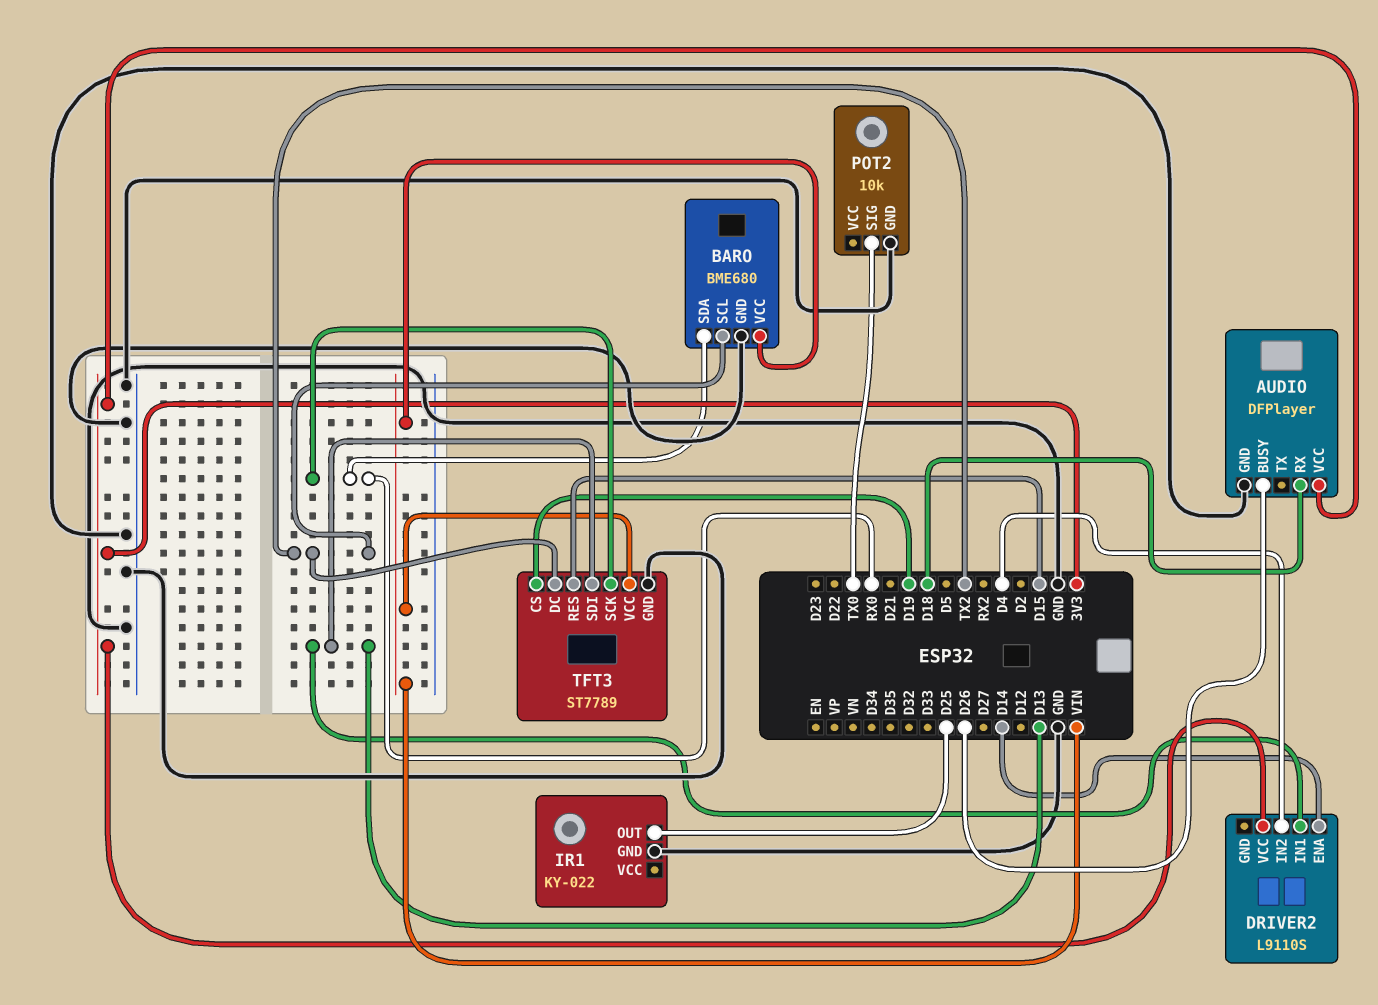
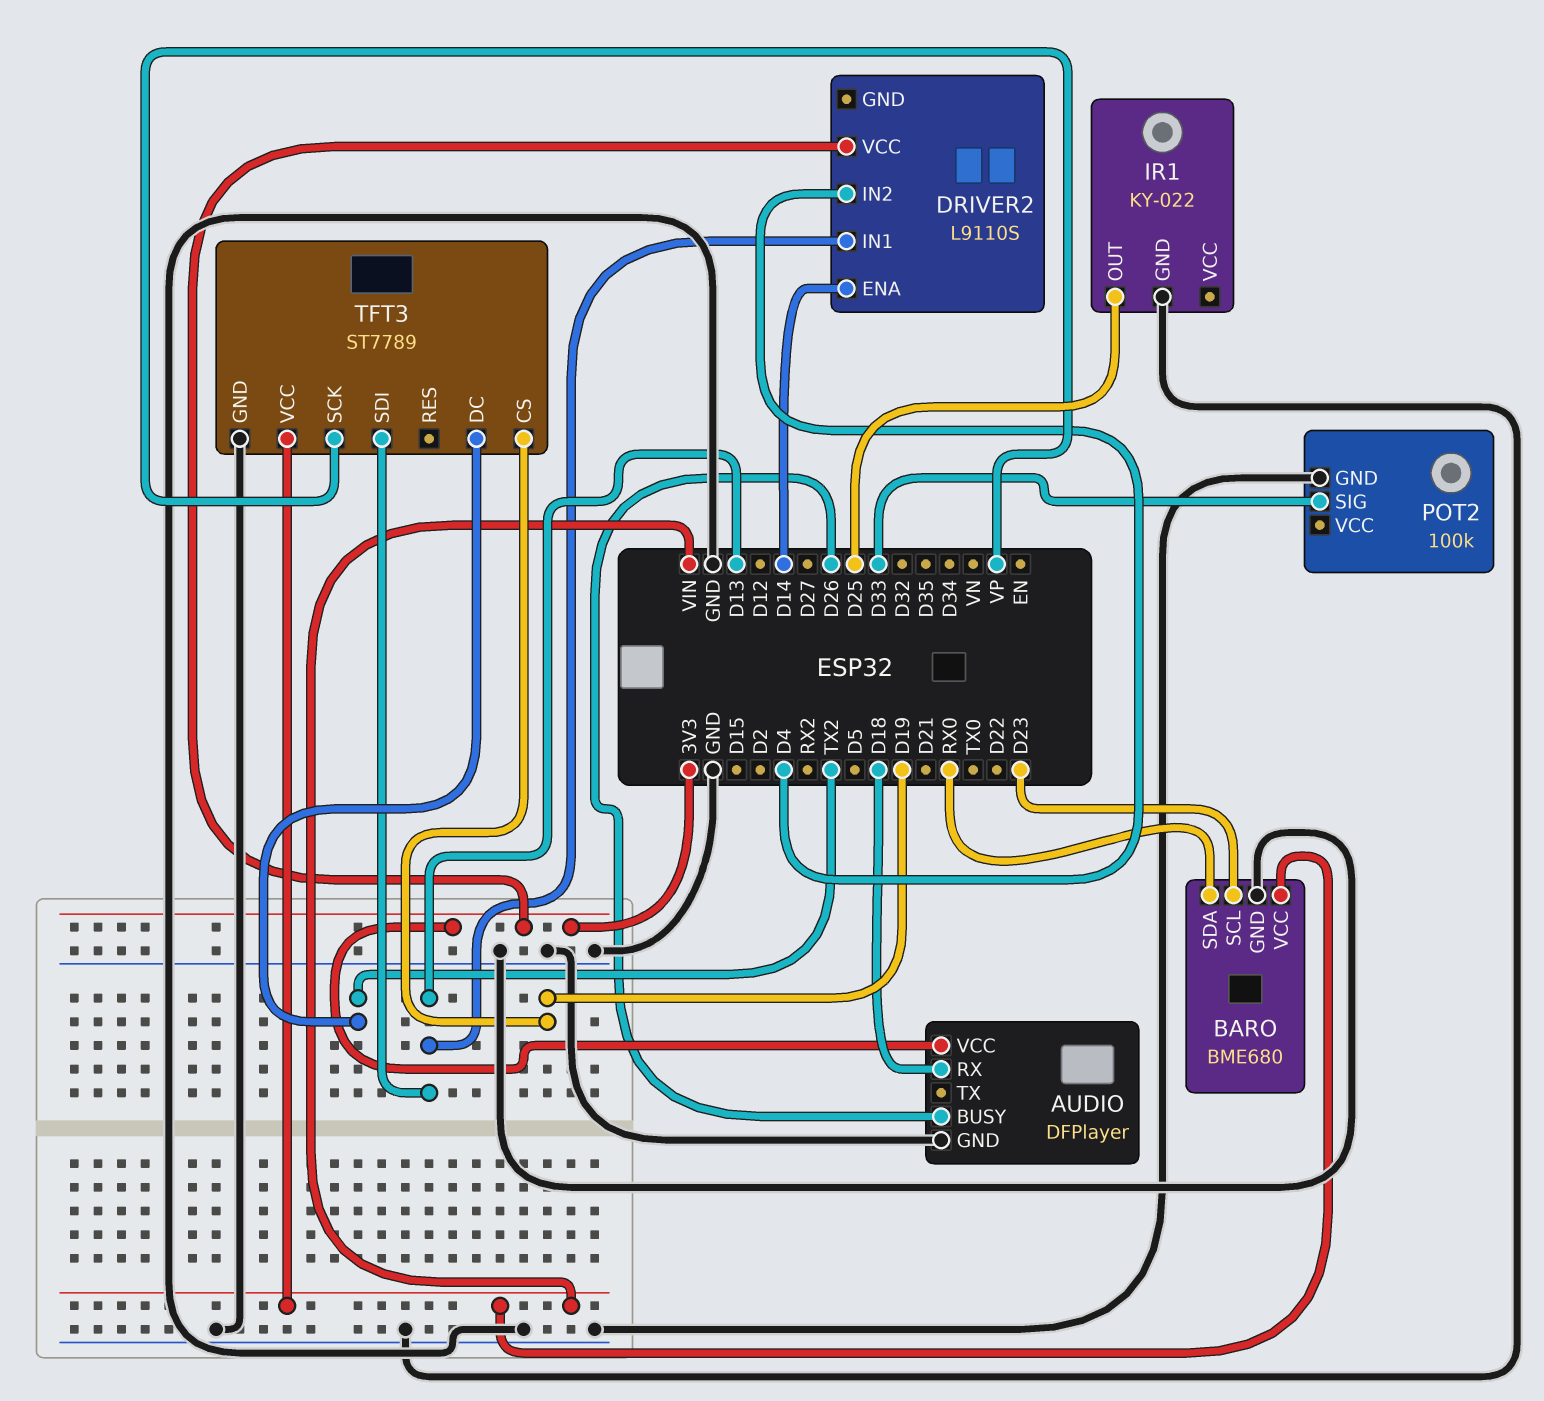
BARO pin SCL: TX2 -> D23
POT2: 10k -> 100k
POT2 pin SIG: TX0 -> D33
TFT3 pin RES: D15 -> none
TFT3 pin SCK: RX0 -> VP

